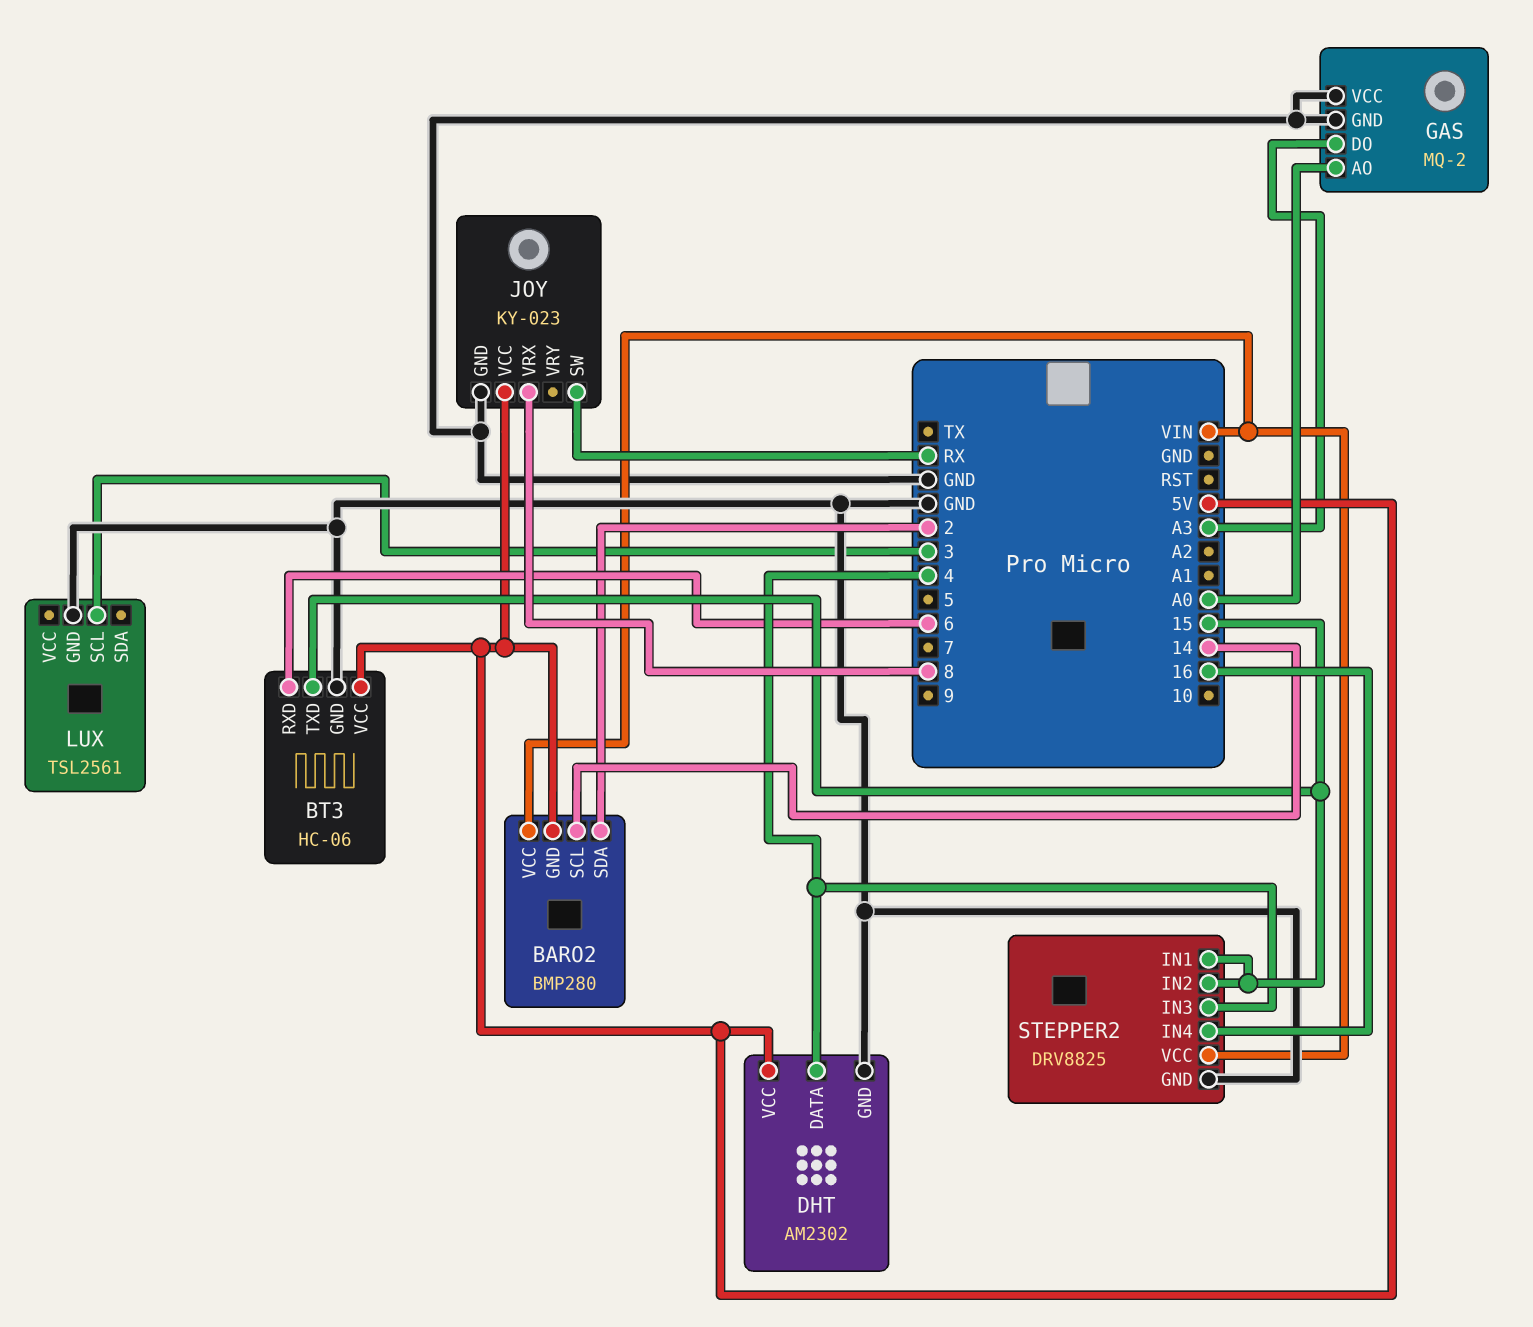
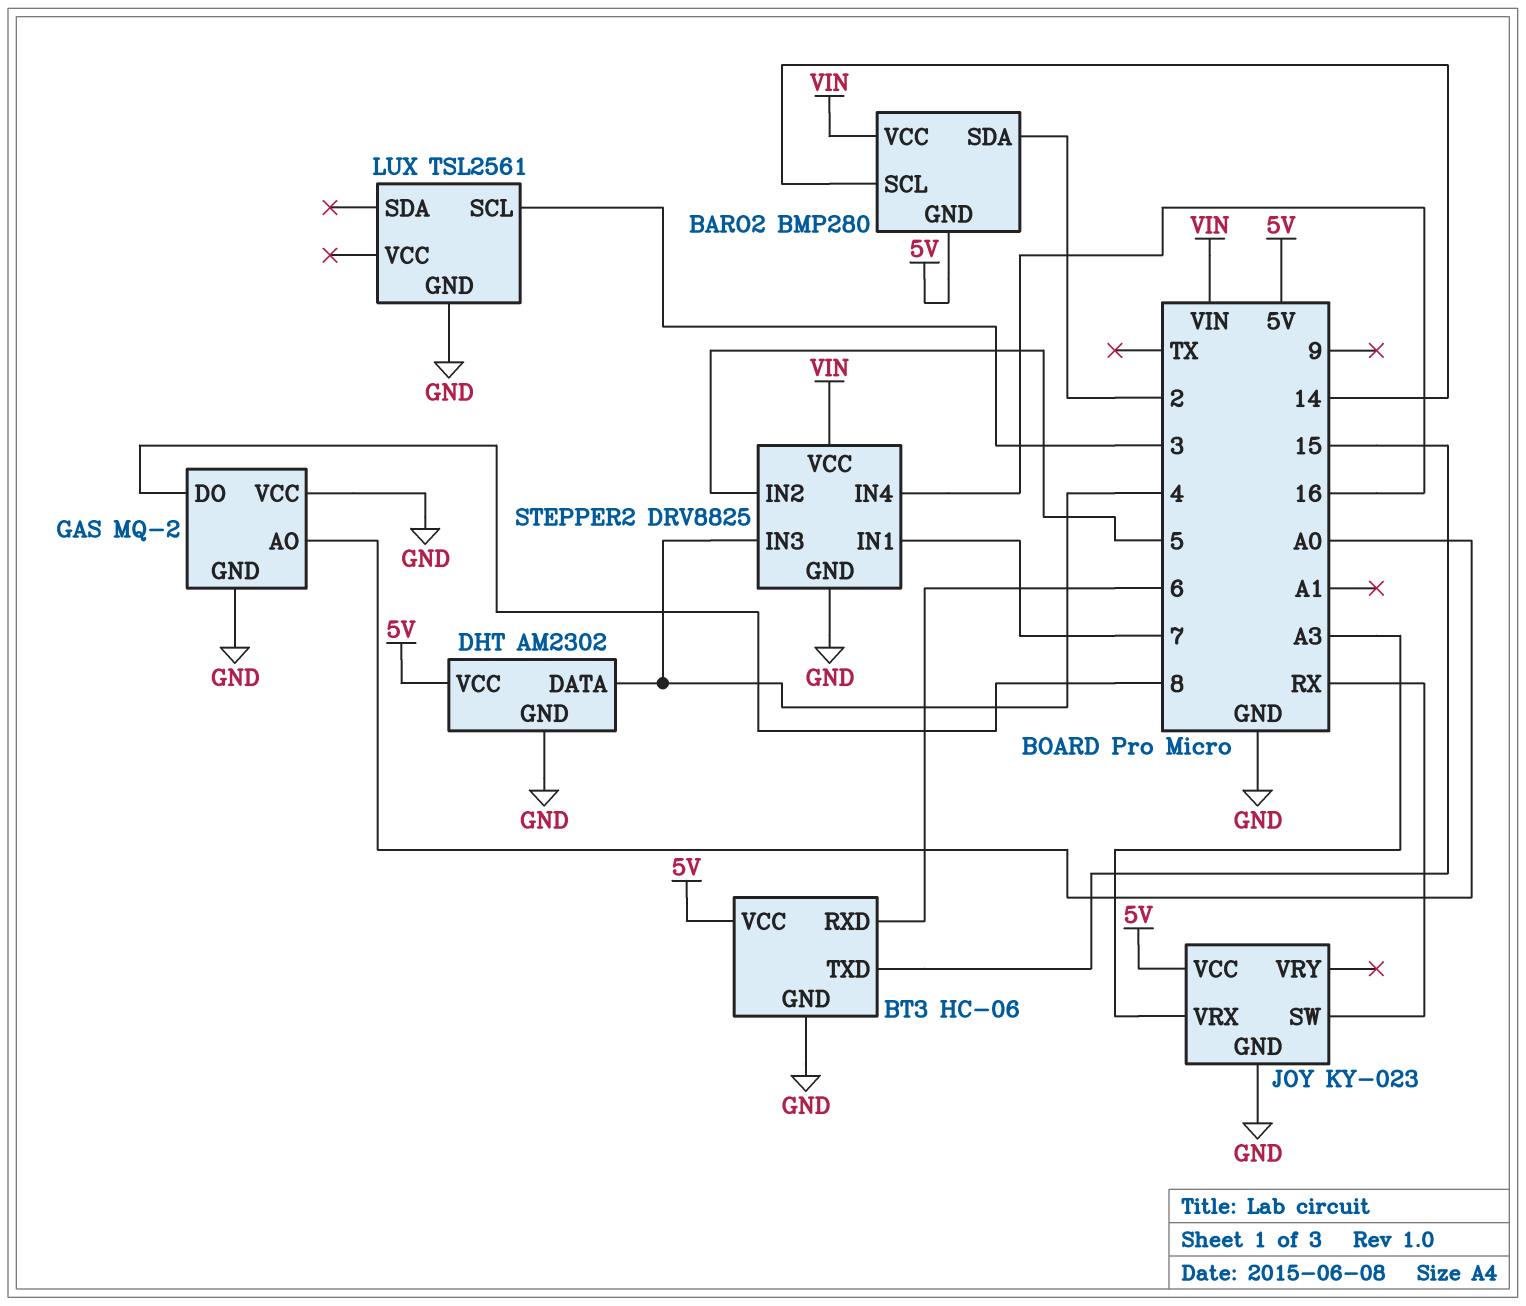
GAS pin DO: A3 -> 8
JOY pin VRX: 8 -> A3
STEPPER2 pin IN1: 15 -> 7
STEPPER2 pin IN2: 15 -> 5

